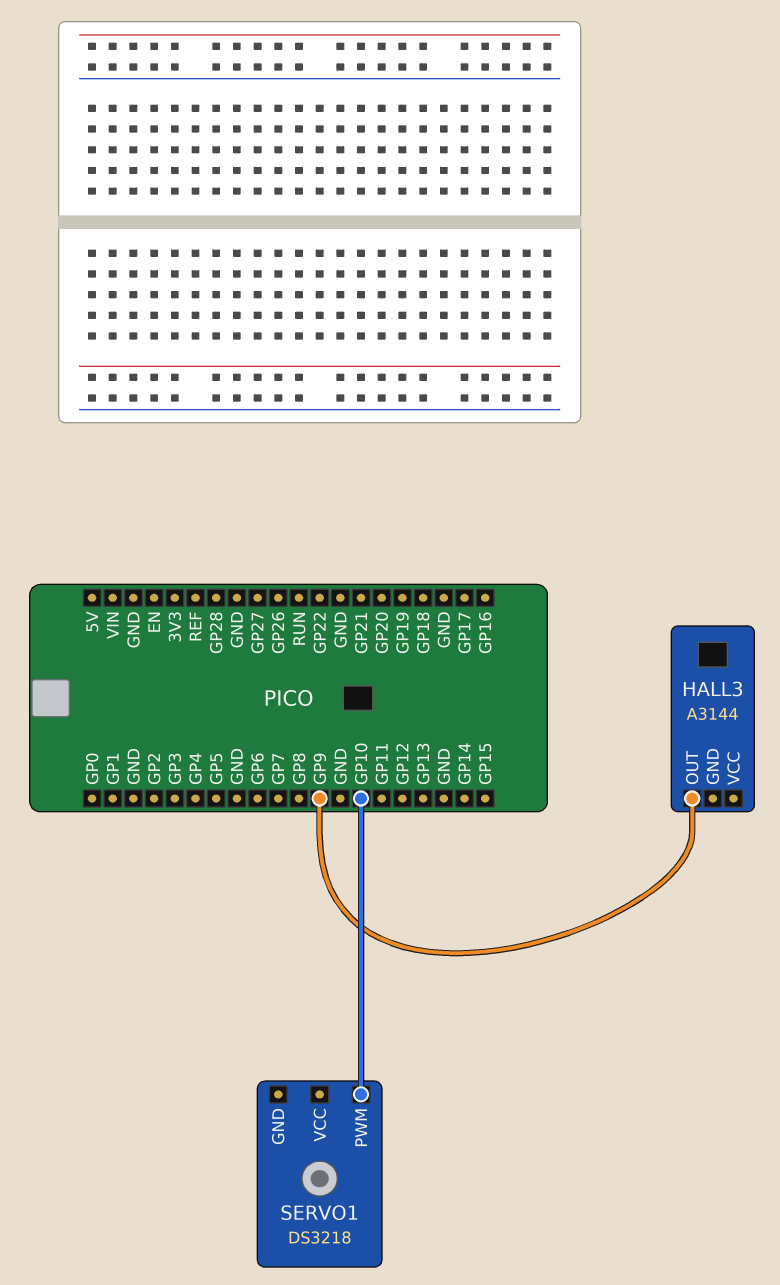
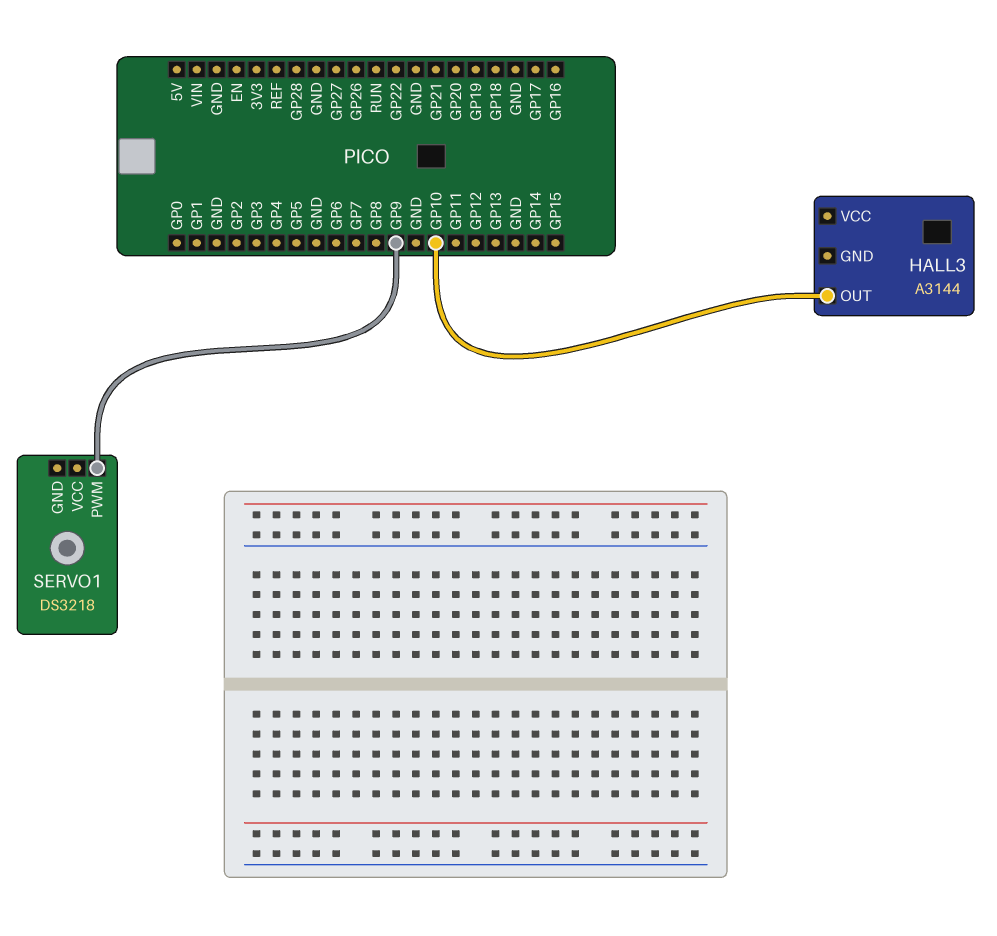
HALL3 pin OUT: GP9 -> GP10
SERVO1 pin PWM: GP10 -> GP9

